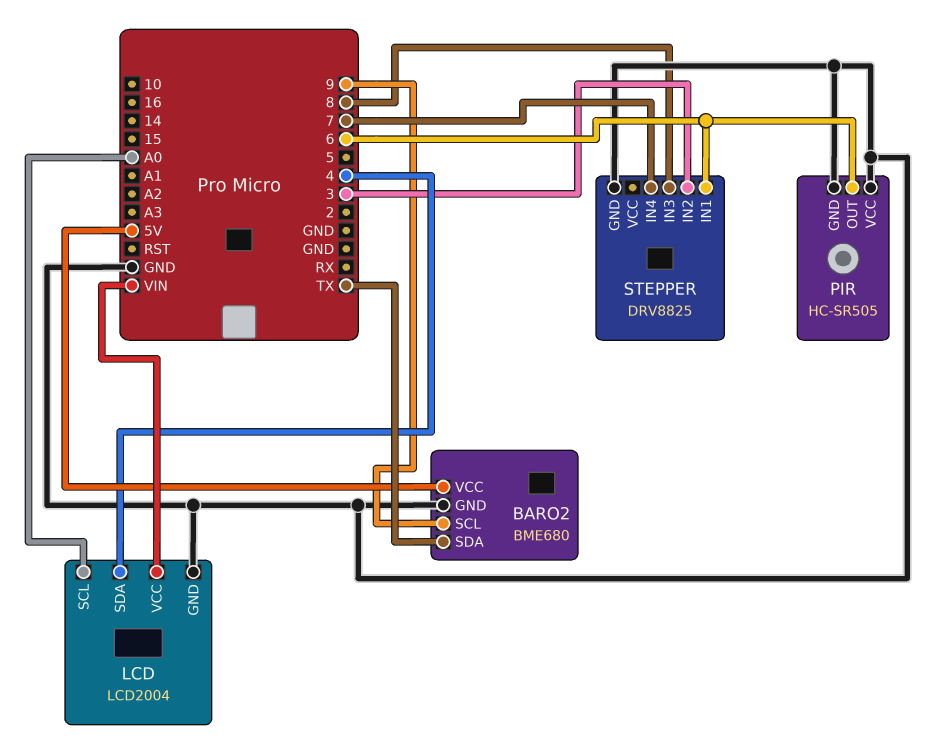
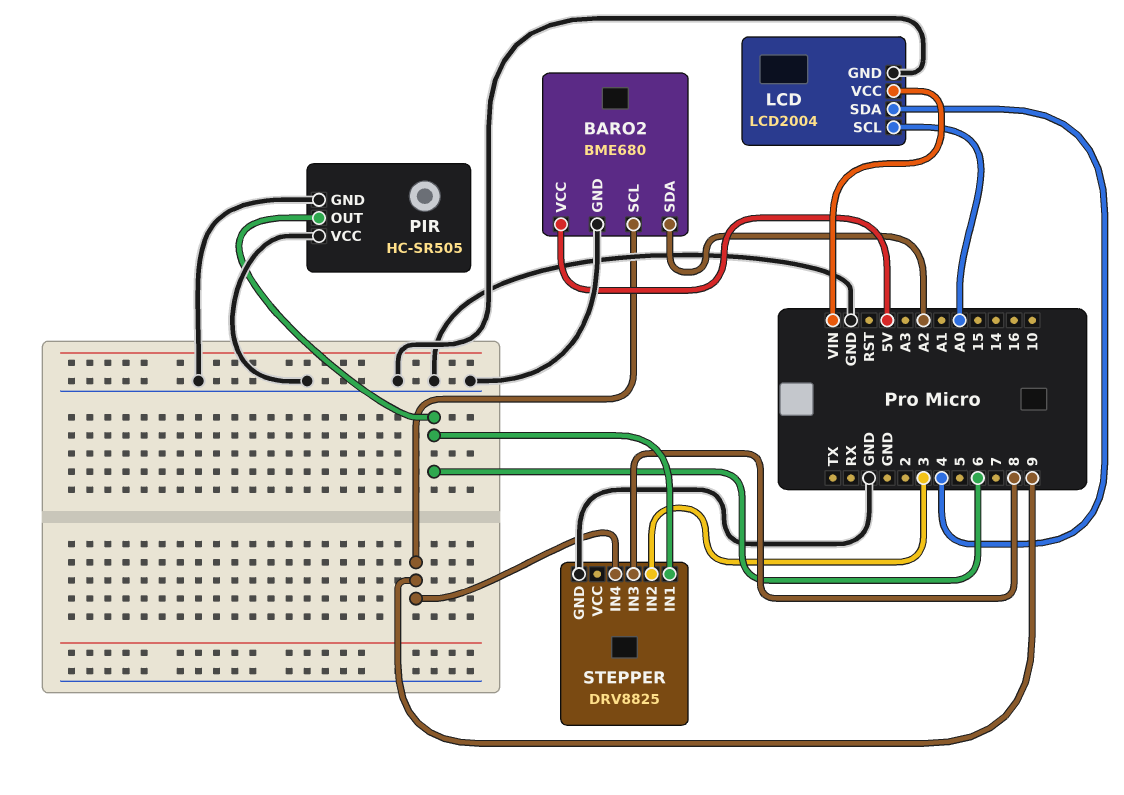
BARO2 pin SDA: TX -> A2
STEPPER pin IN4: 7 -> 9

